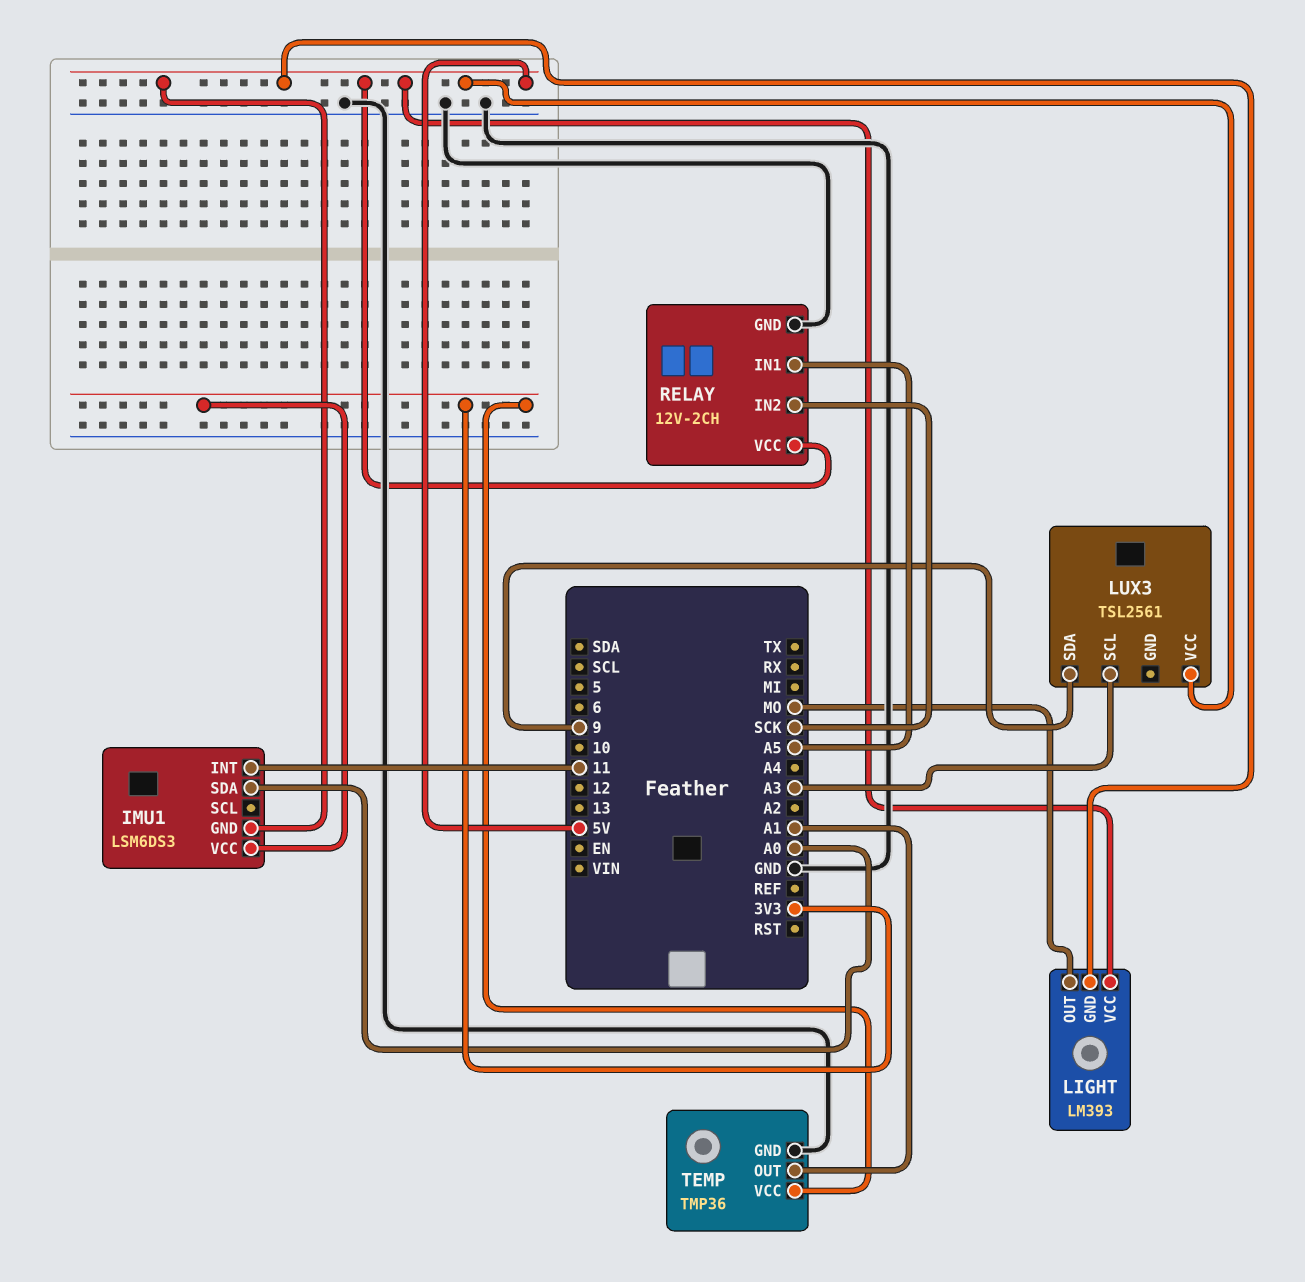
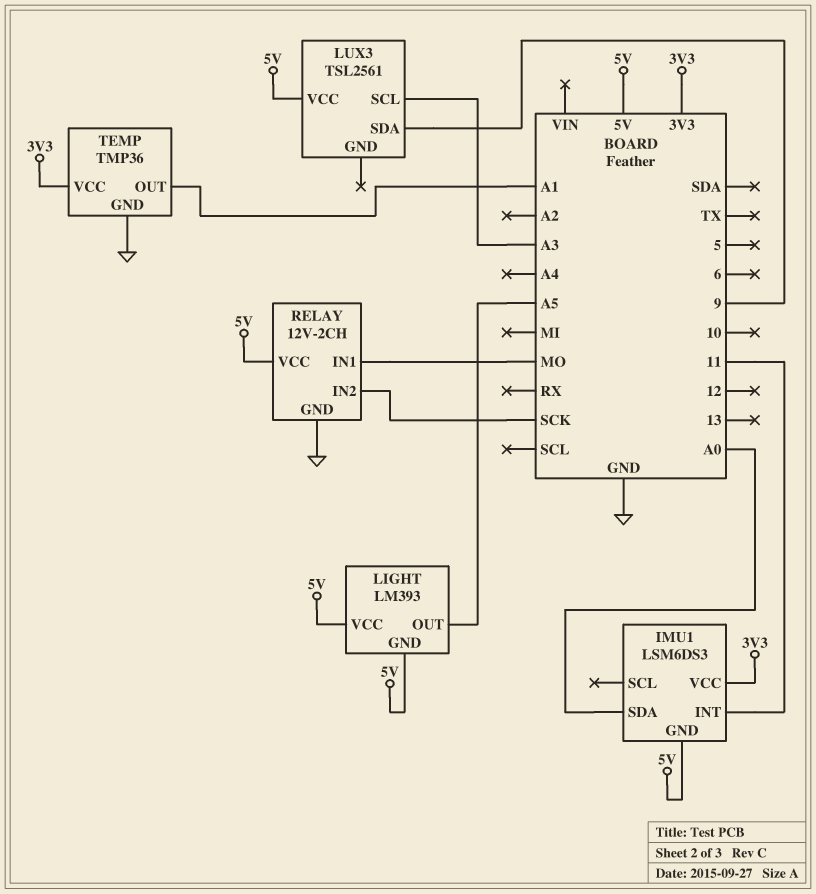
LIGHT pin OUT: MO -> A5
RELAY pin IN1: A5 -> MO

